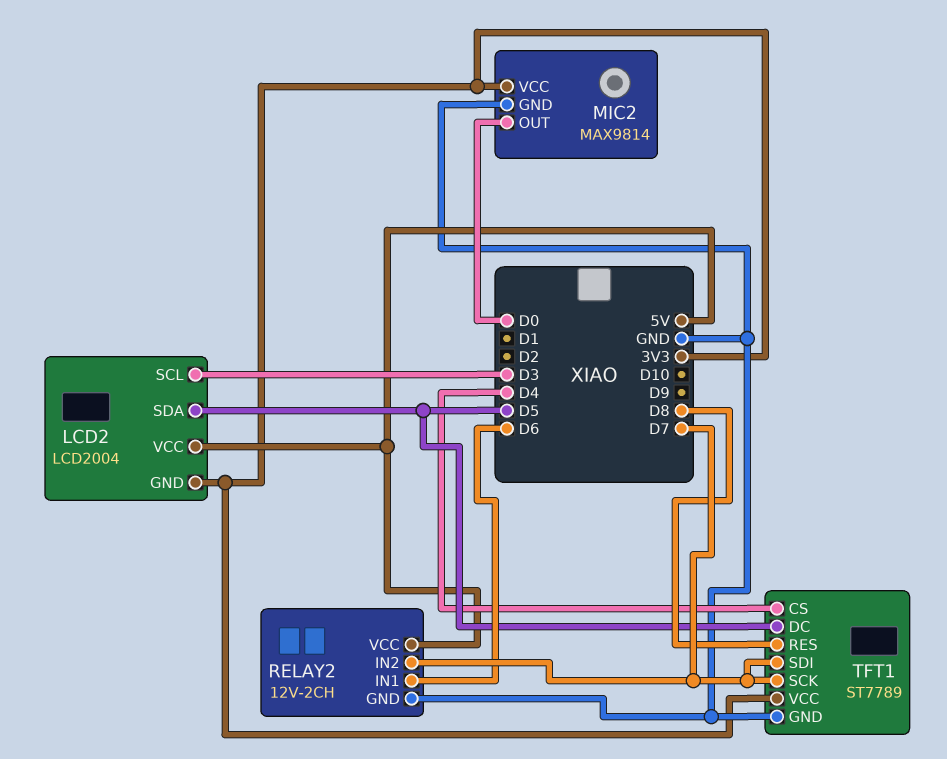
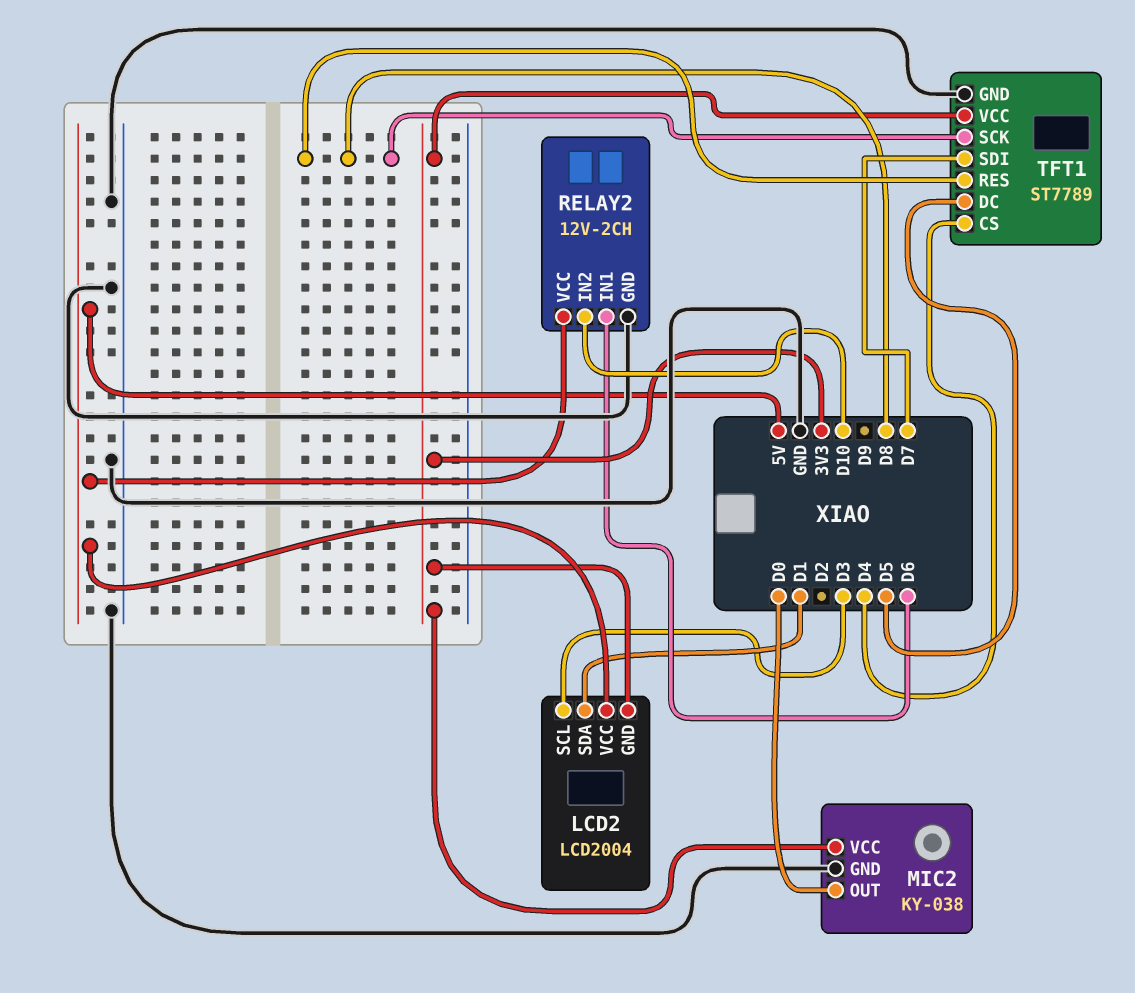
LCD2 pin SDA: D5 -> D1
MIC2: MAX9814 -> KY-038
RELAY2 pin IN2: D7 -> D10
TFT1 pin SCK: D7 -> D8

